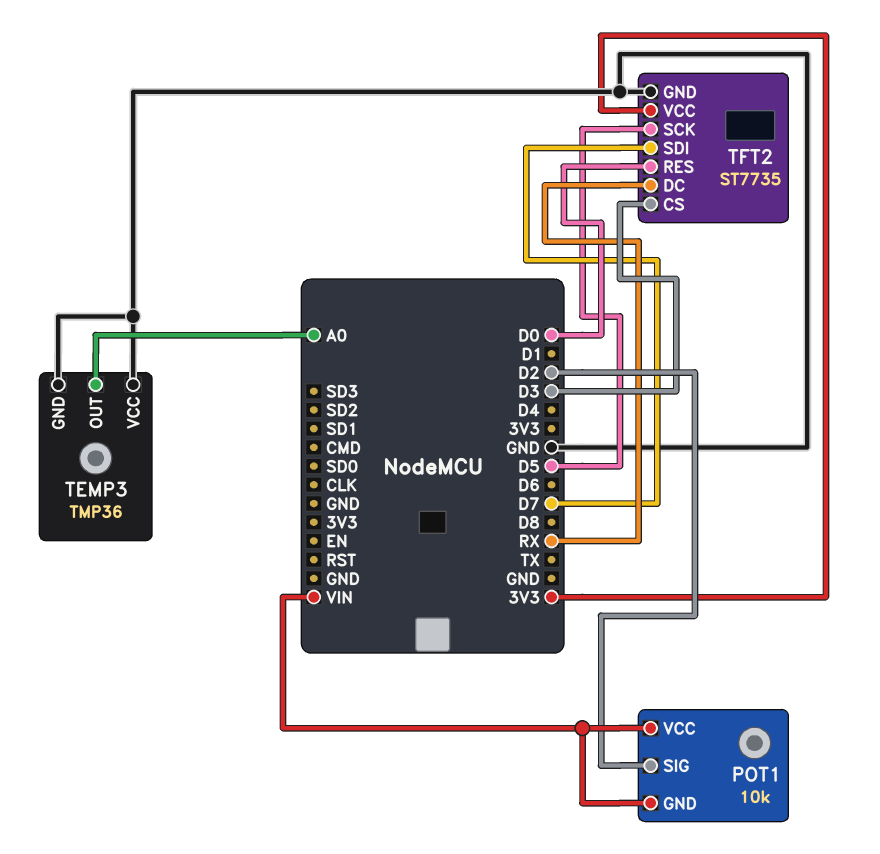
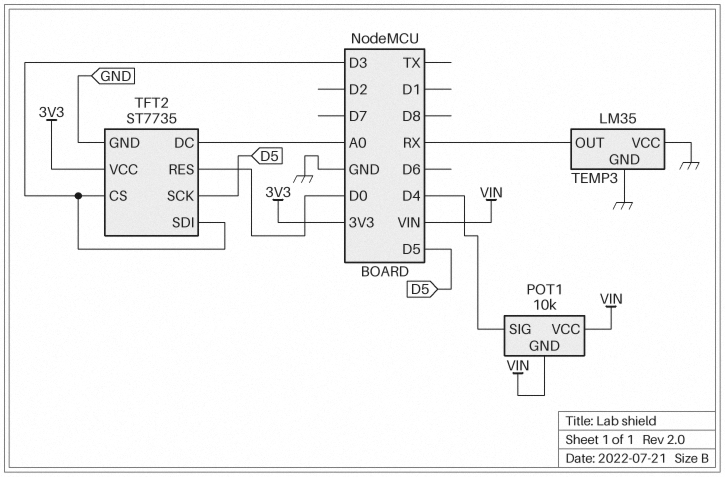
POT1 pin SIG: D2 -> D4
TEMP3: TMP36 -> LM35
TEMP3 pin OUT: A0 -> RX
TFT2 pin DC: RX -> A0
TFT2 pin SDI: D7 -> D3

